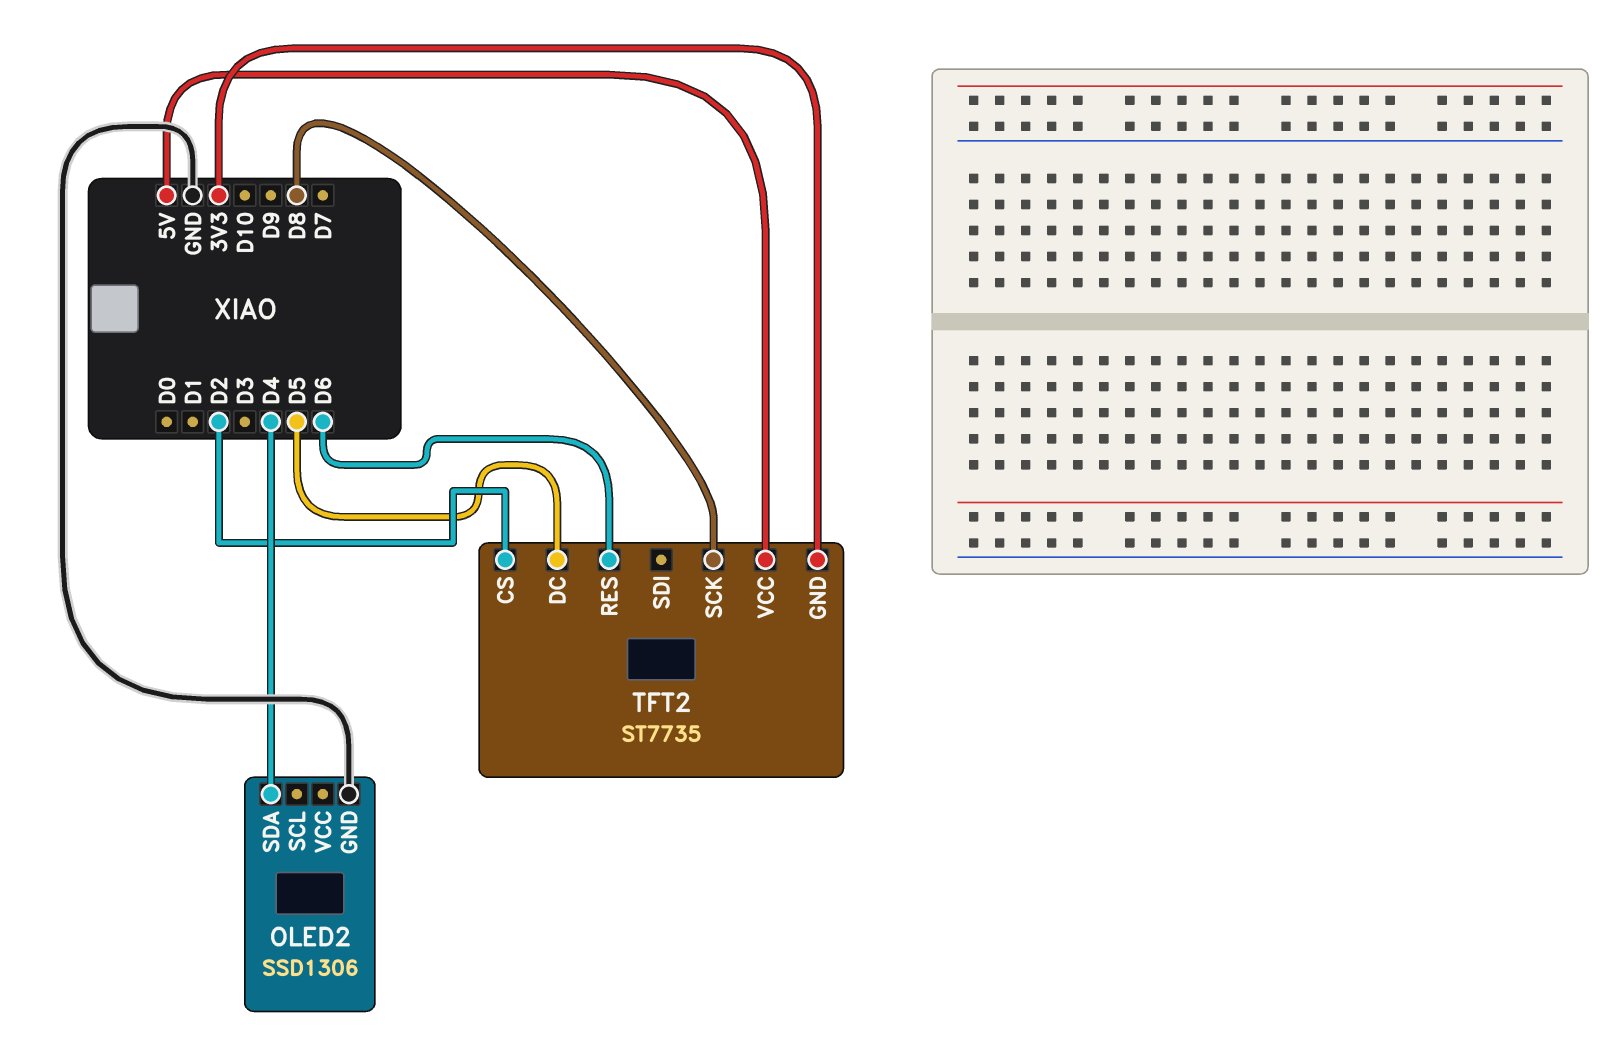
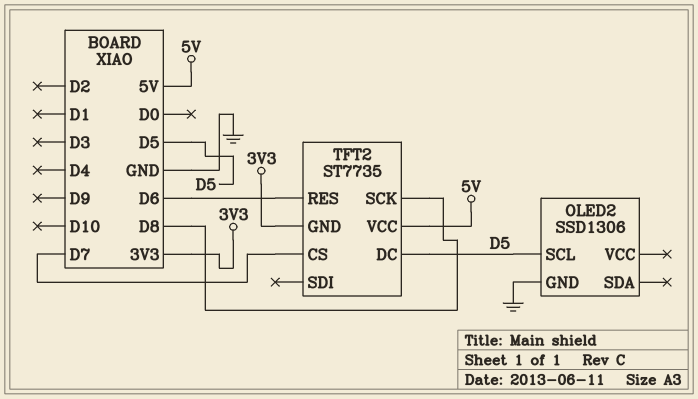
OLED2 pin SCL: none -> D5
OLED2 pin SDA: D4 -> none
TFT2 pin CS: D2 -> D7

